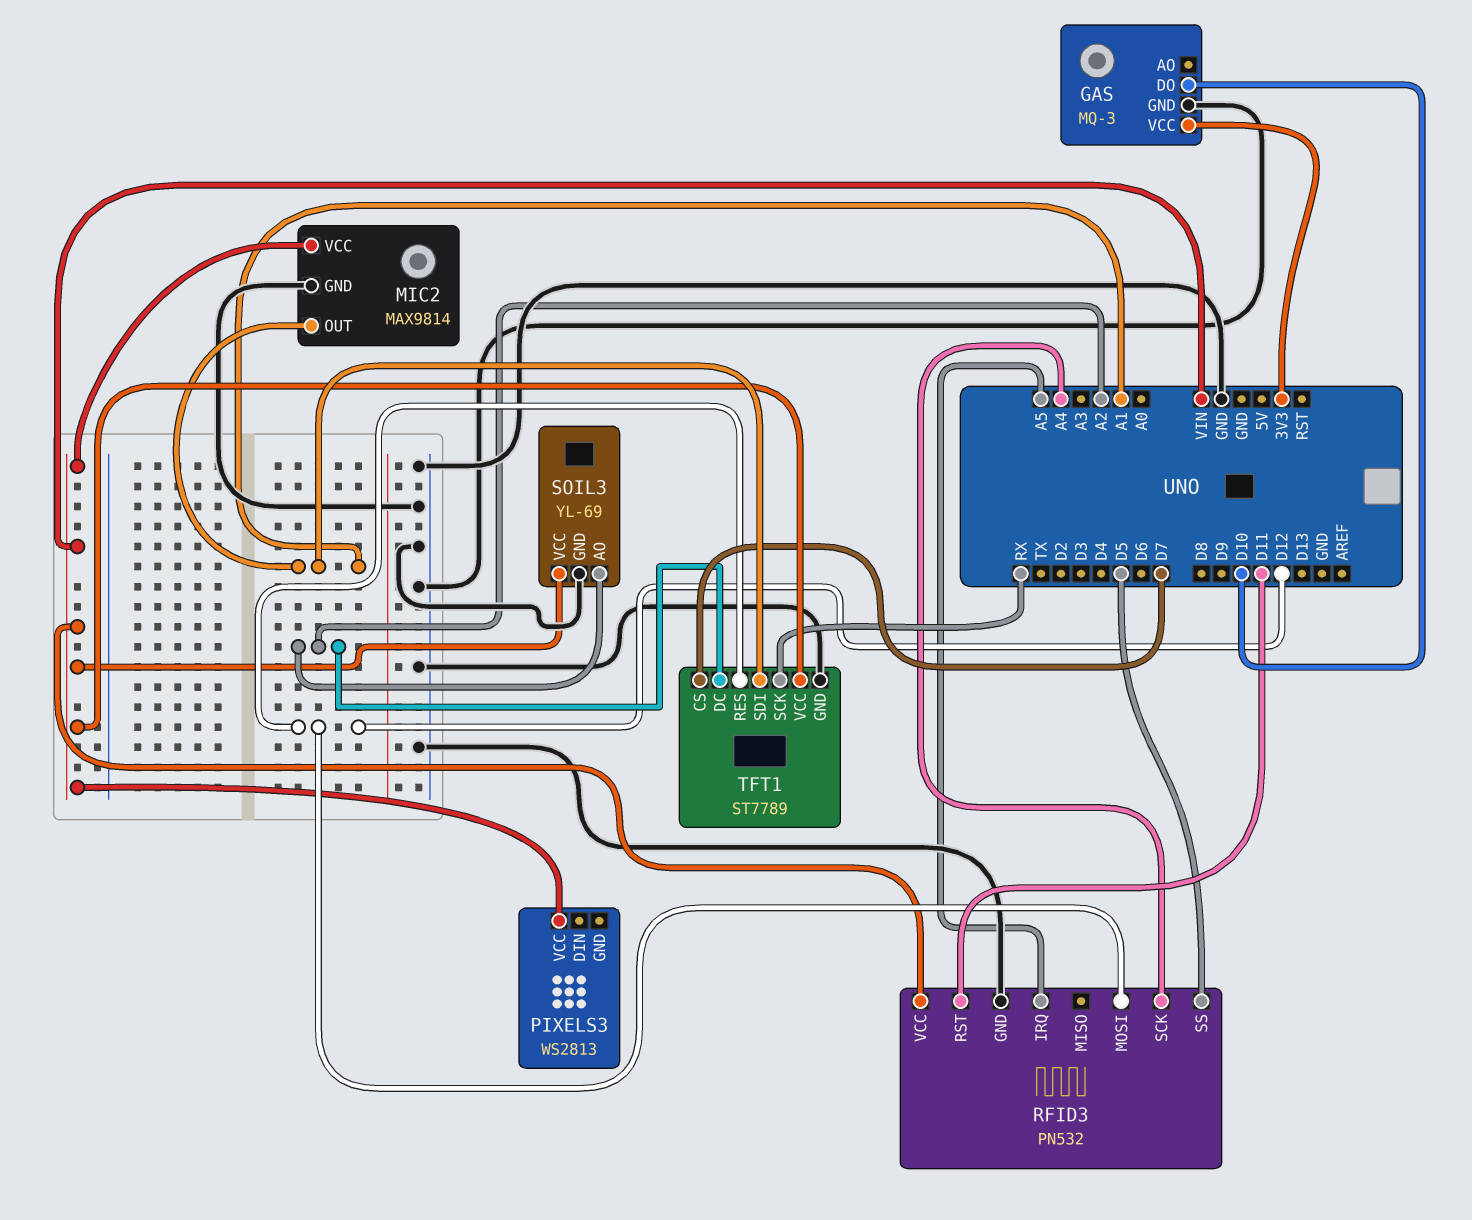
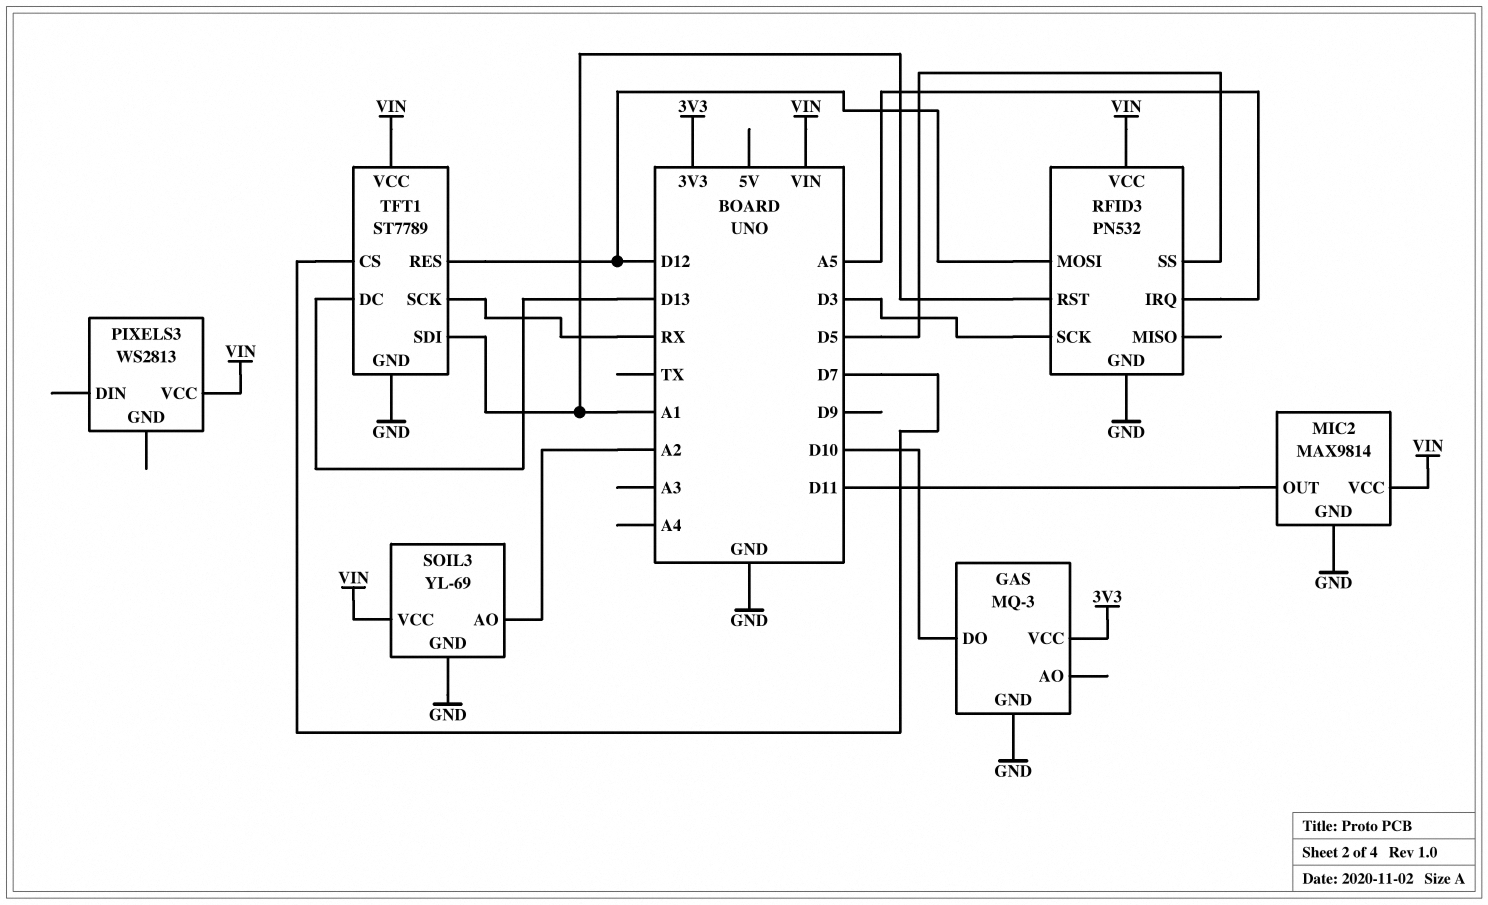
MIC2 pin OUT: A1 -> D11
RFID3 pin RST: D11 -> A1
RFID3 pin SCK: A4 -> D3
TFT1 pin DC: A2 -> D13

